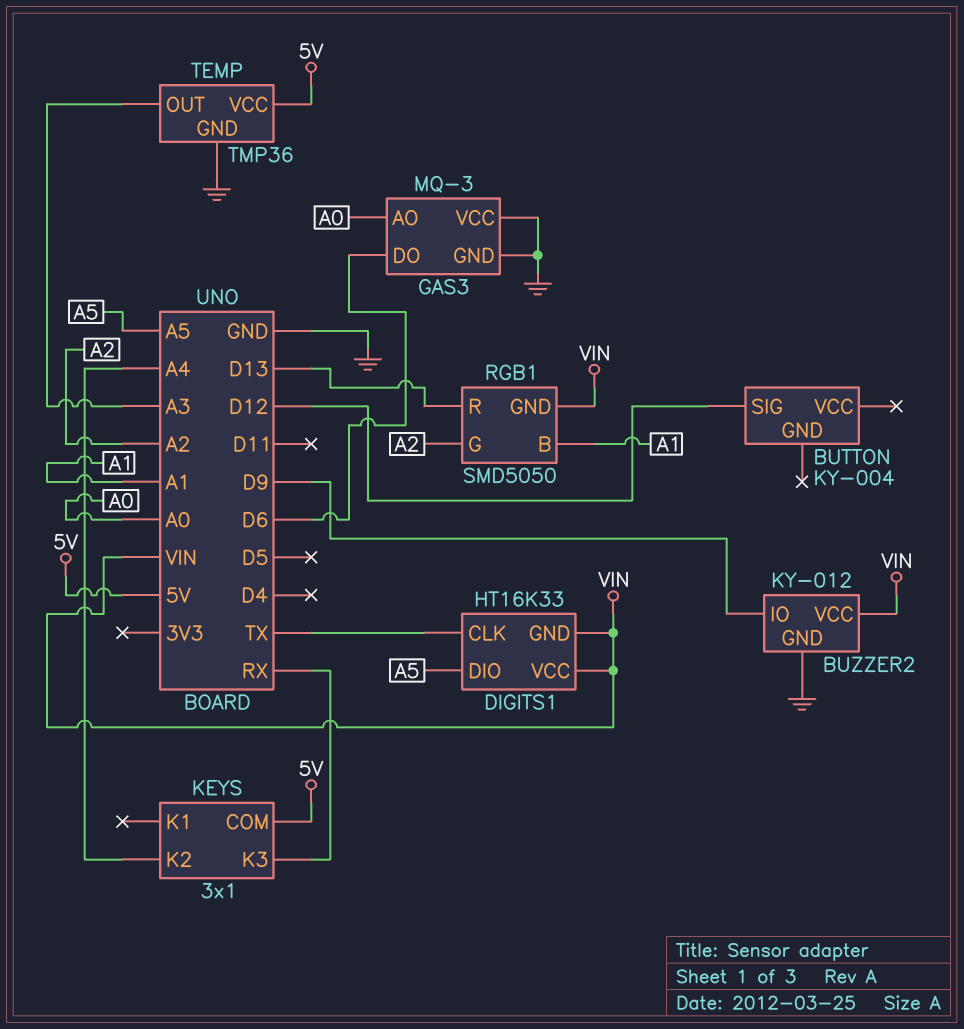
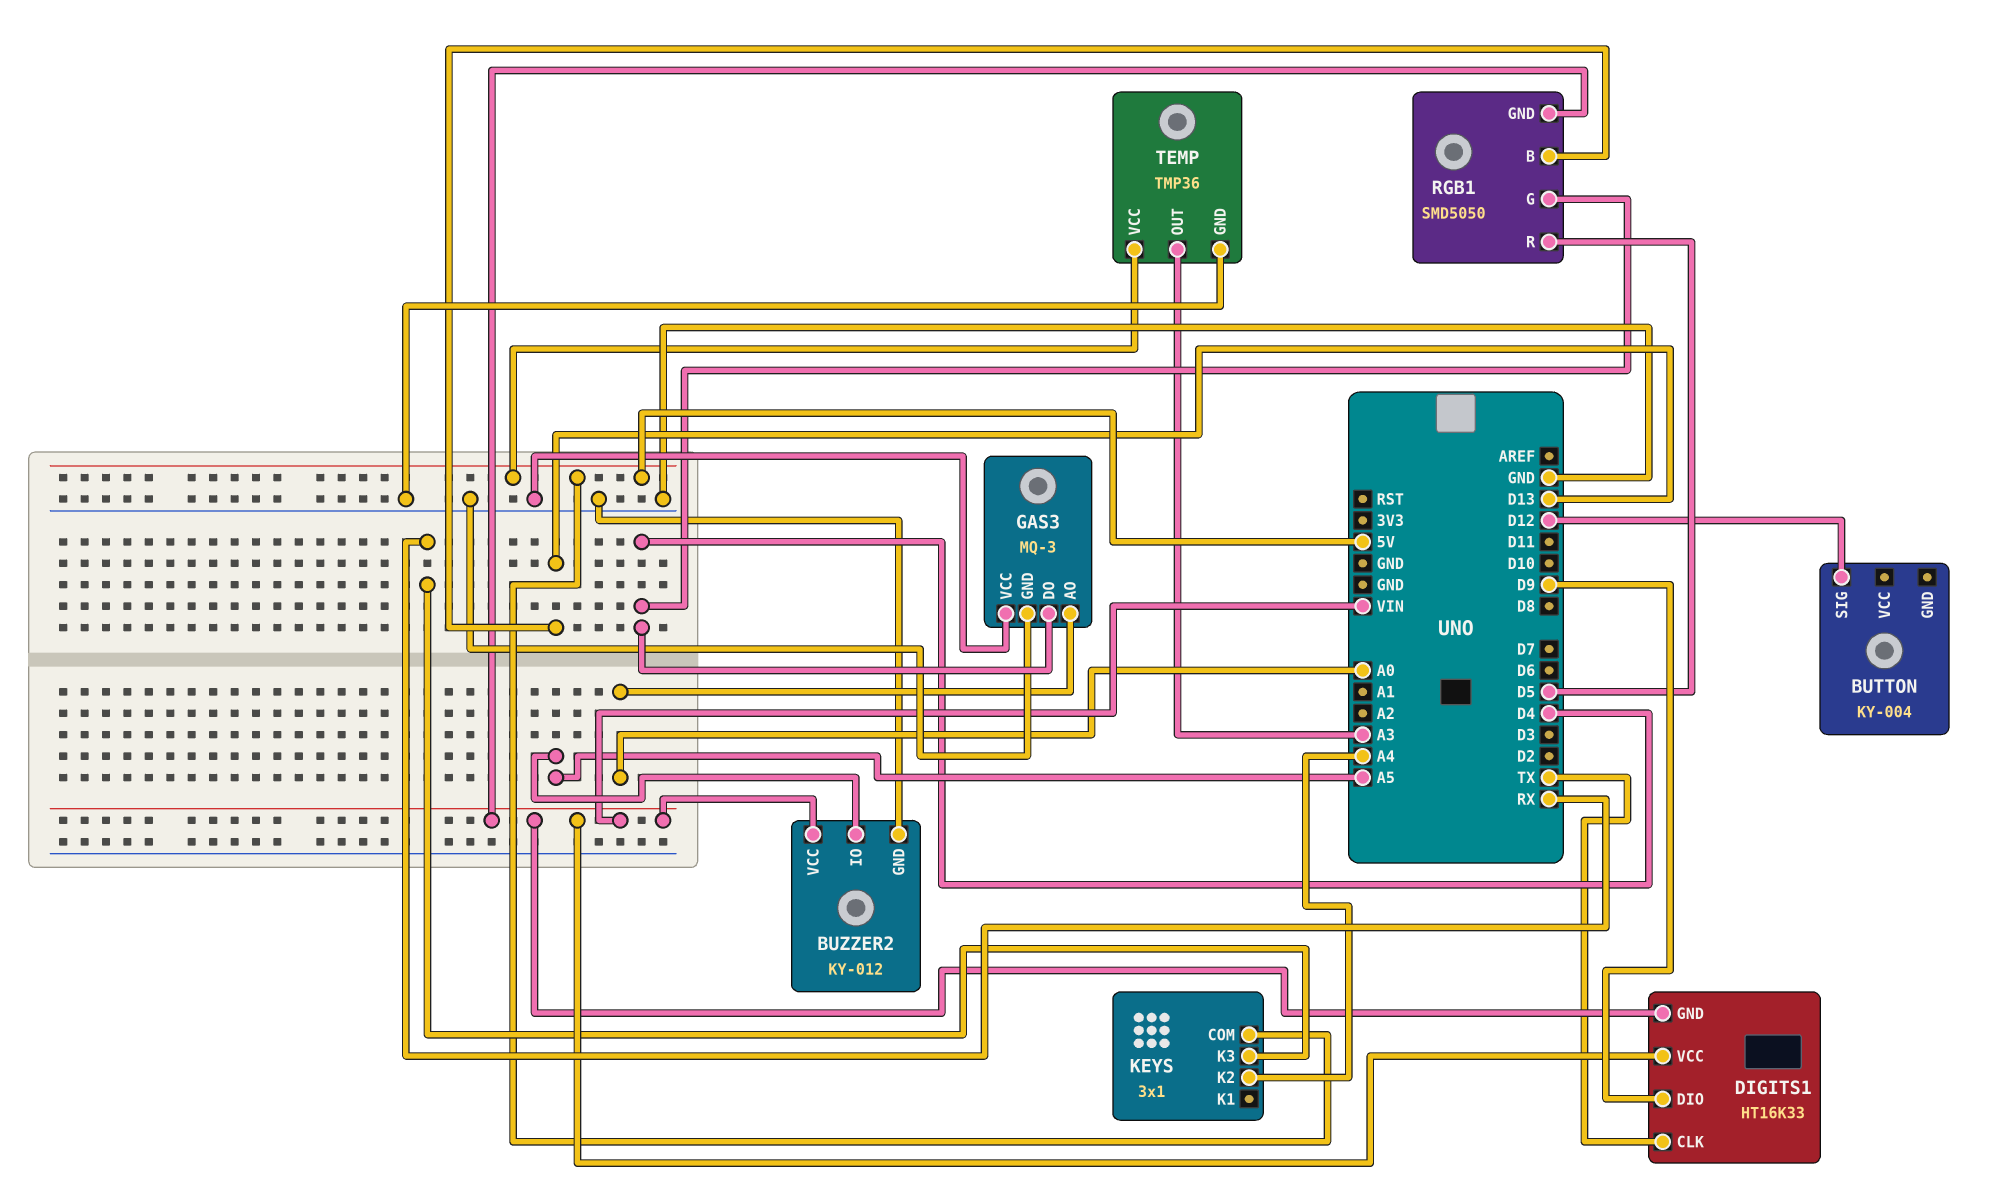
BUZZER2 pin IO: D9 -> A5
DIGITS1 pin DIO: A5 -> D9
GAS3 pin DO: D6 -> D4
RGB1 pin B: A1 -> D13
RGB1 pin G: A2 -> D4
RGB1 pin R: D13 -> D5

